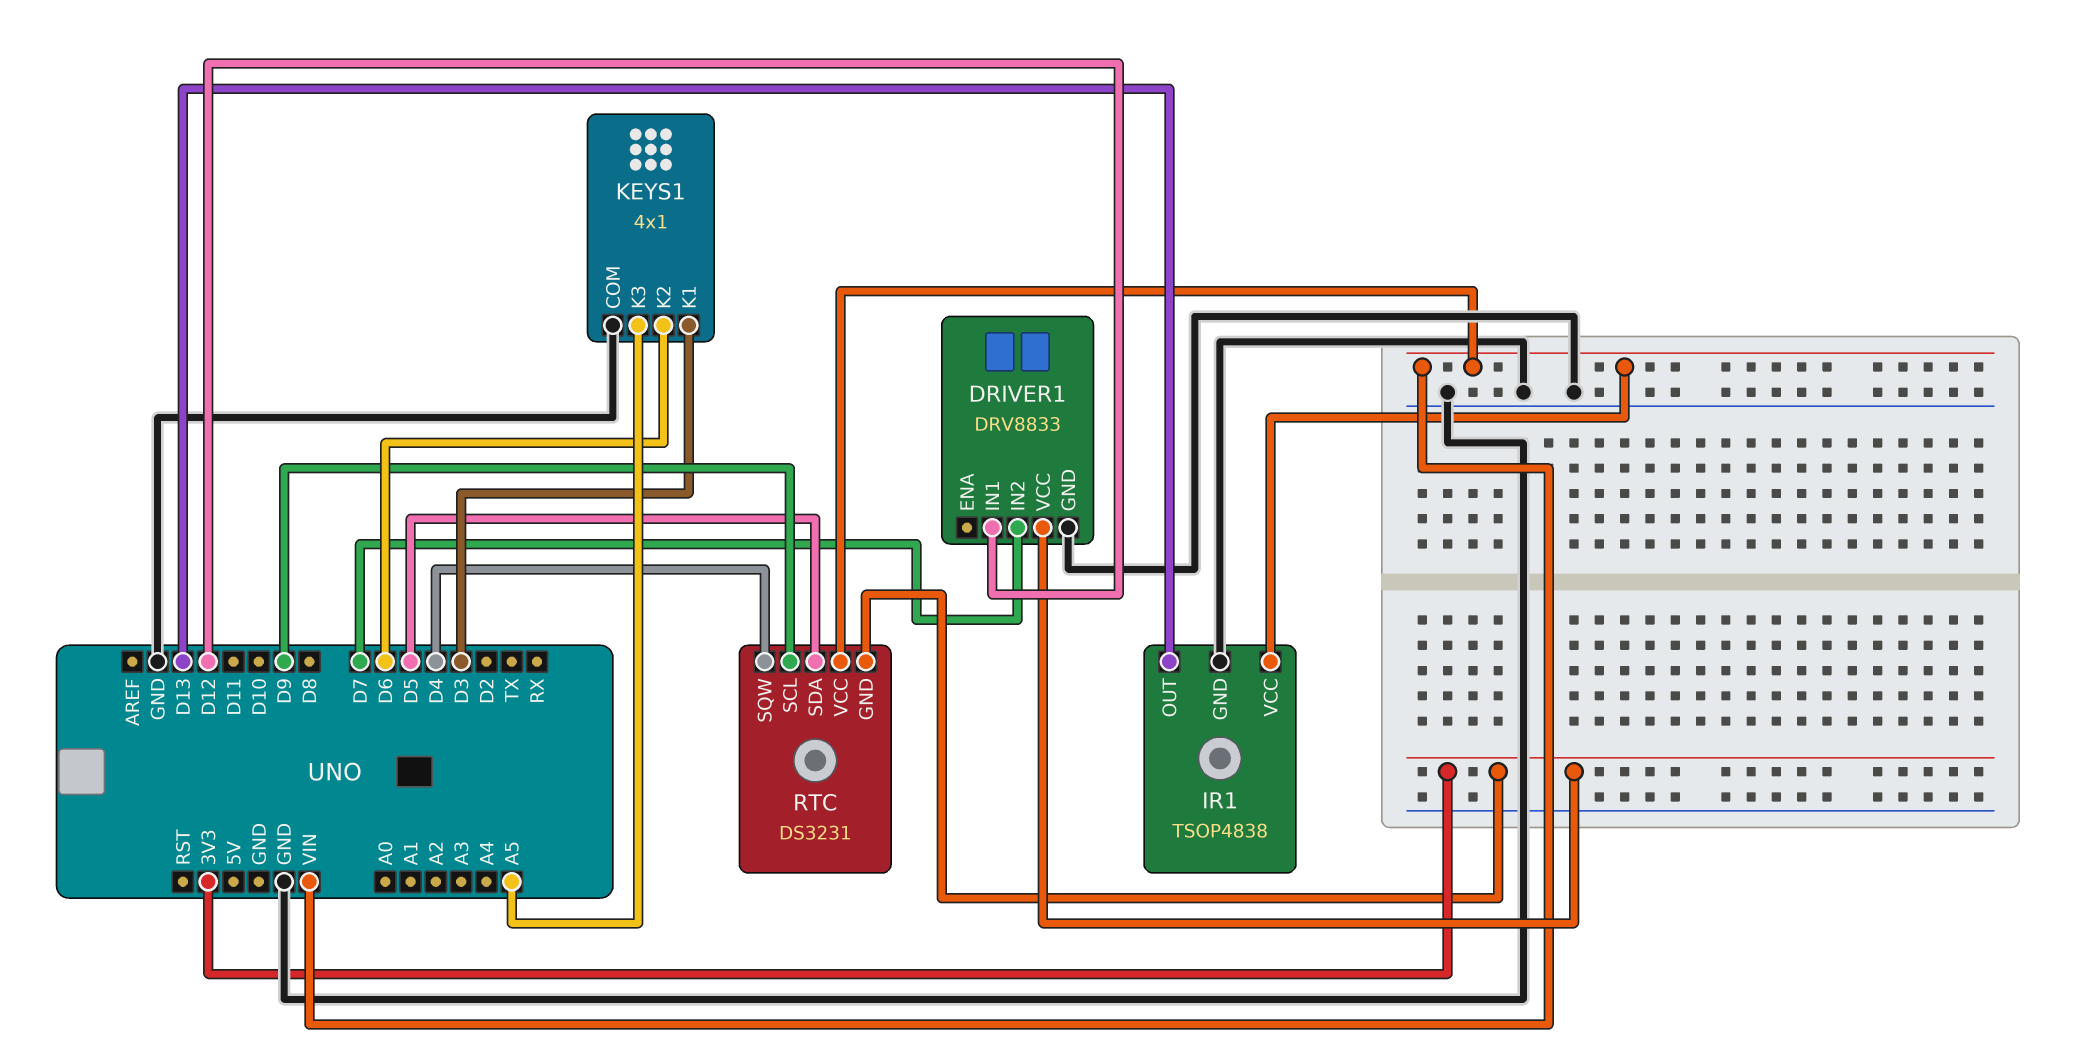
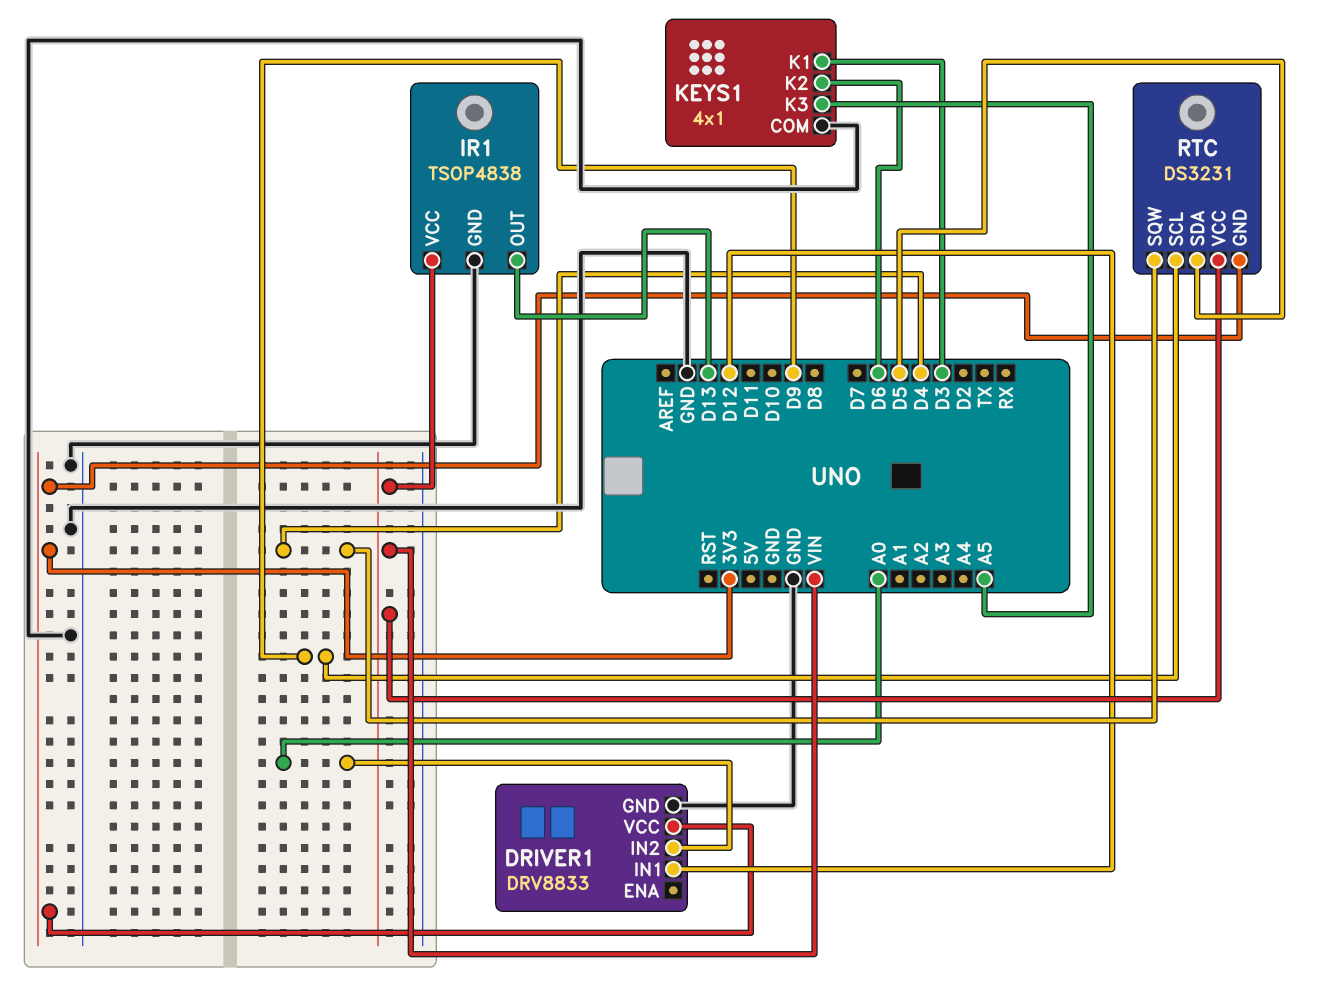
DRIVER1 pin IN2: D7 -> A0

